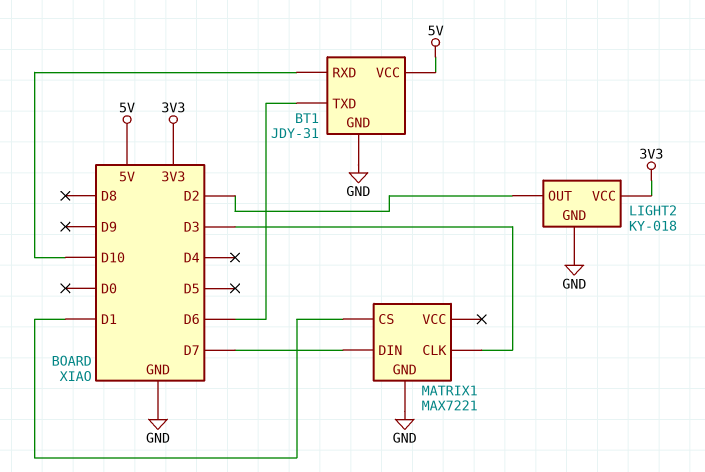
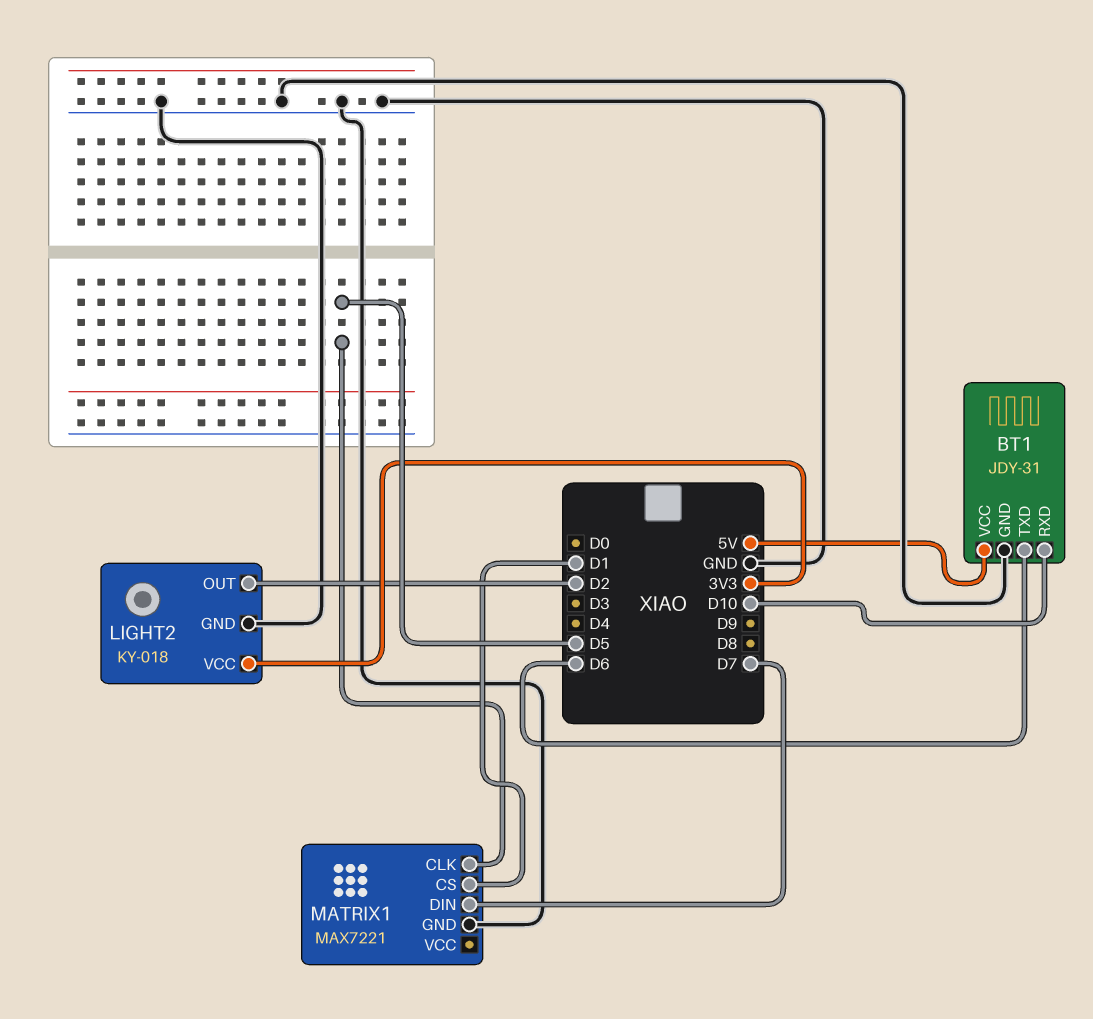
MATRIX1 pin CLK: D3 -> D5

